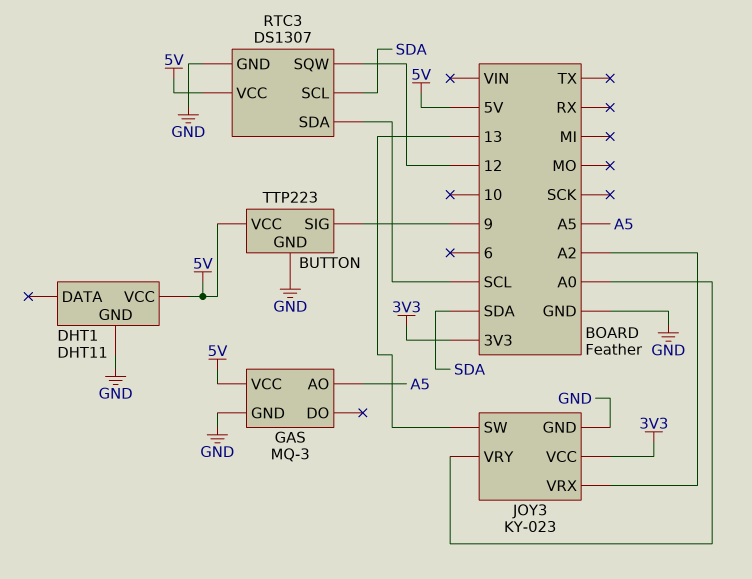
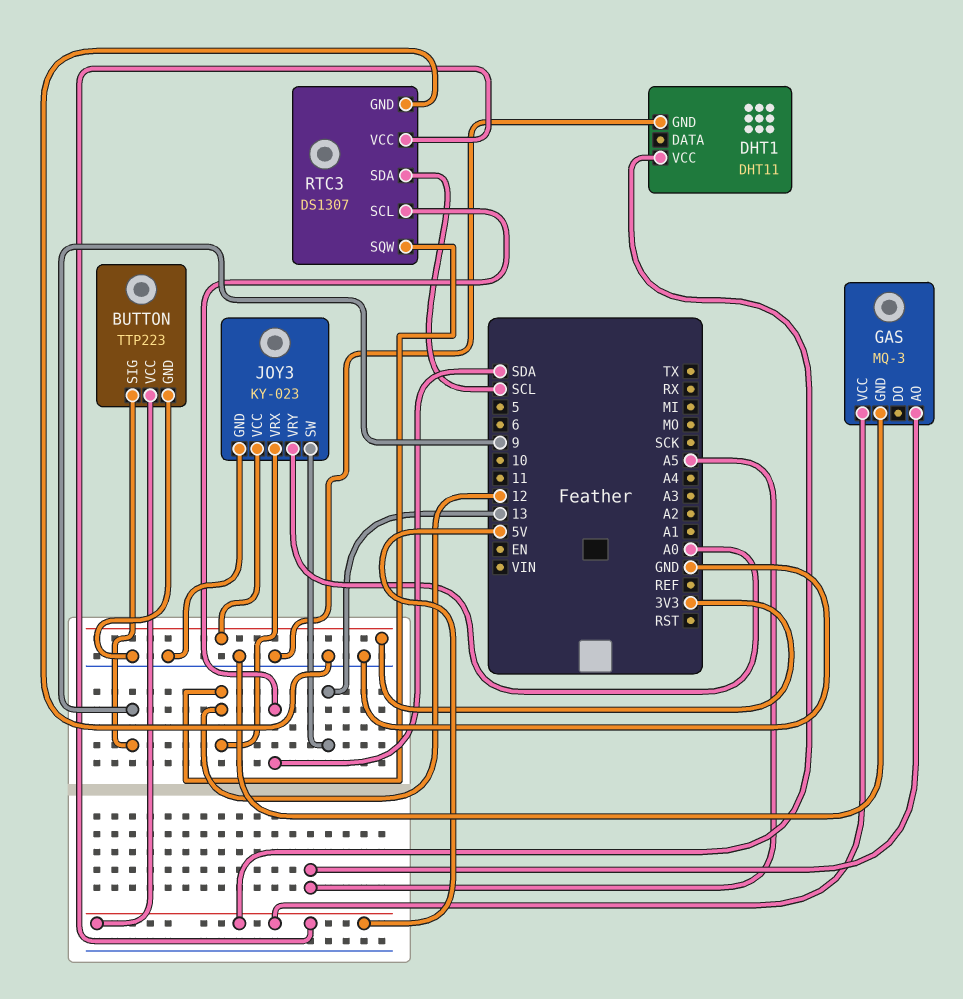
JOY3 pin VRX: A2 -> 12

